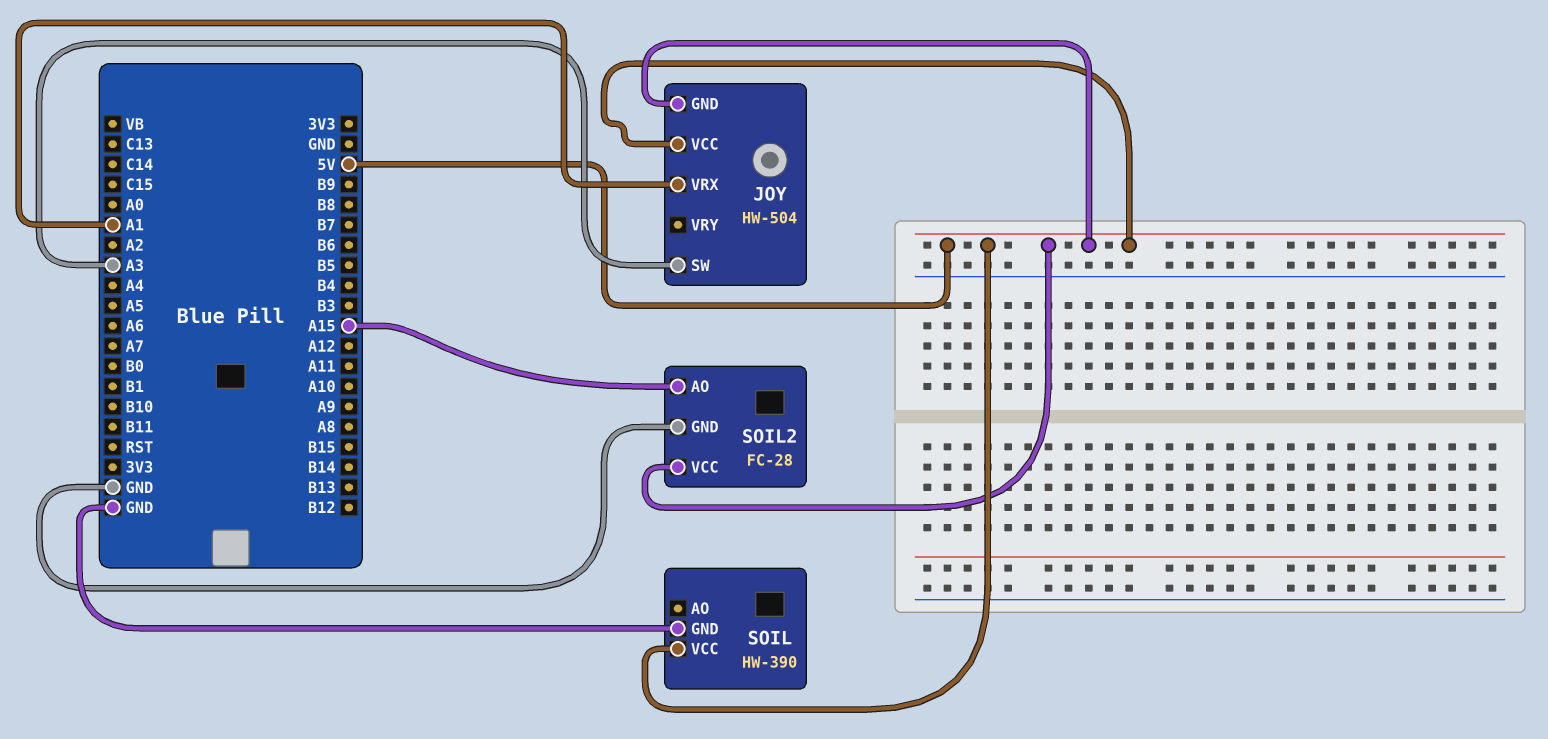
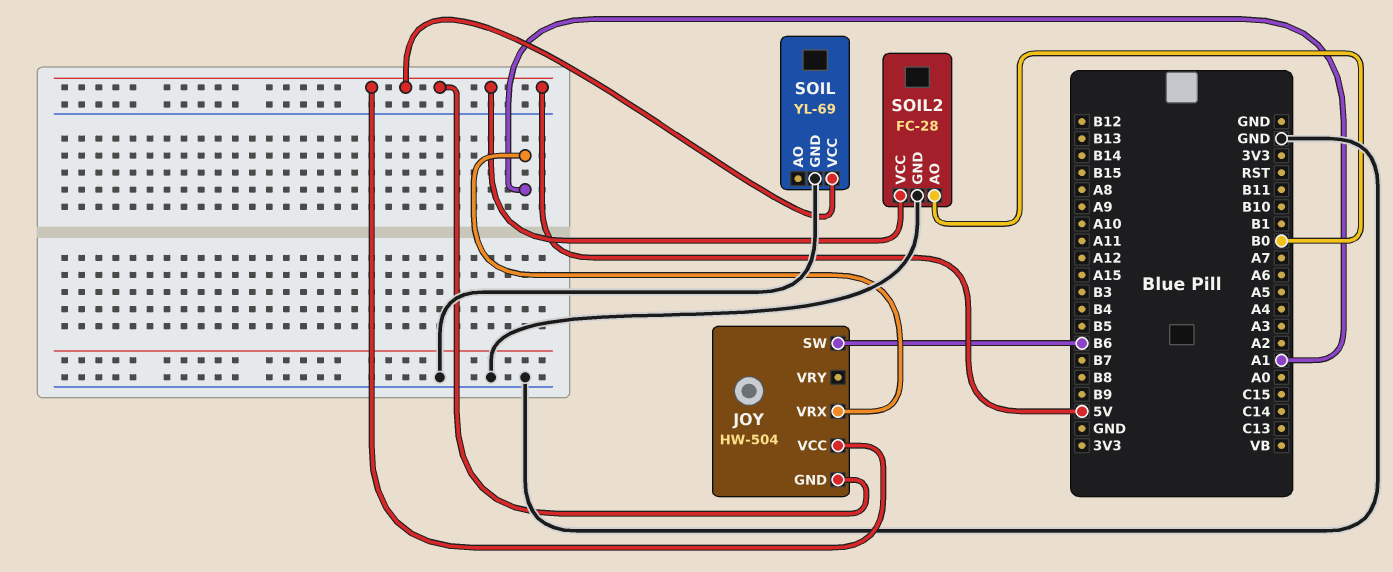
JOY pin SW: A3 -> B6
SOIL: HW-390 -> YL-69
SOIL2 pin AO: A15 -> B0

